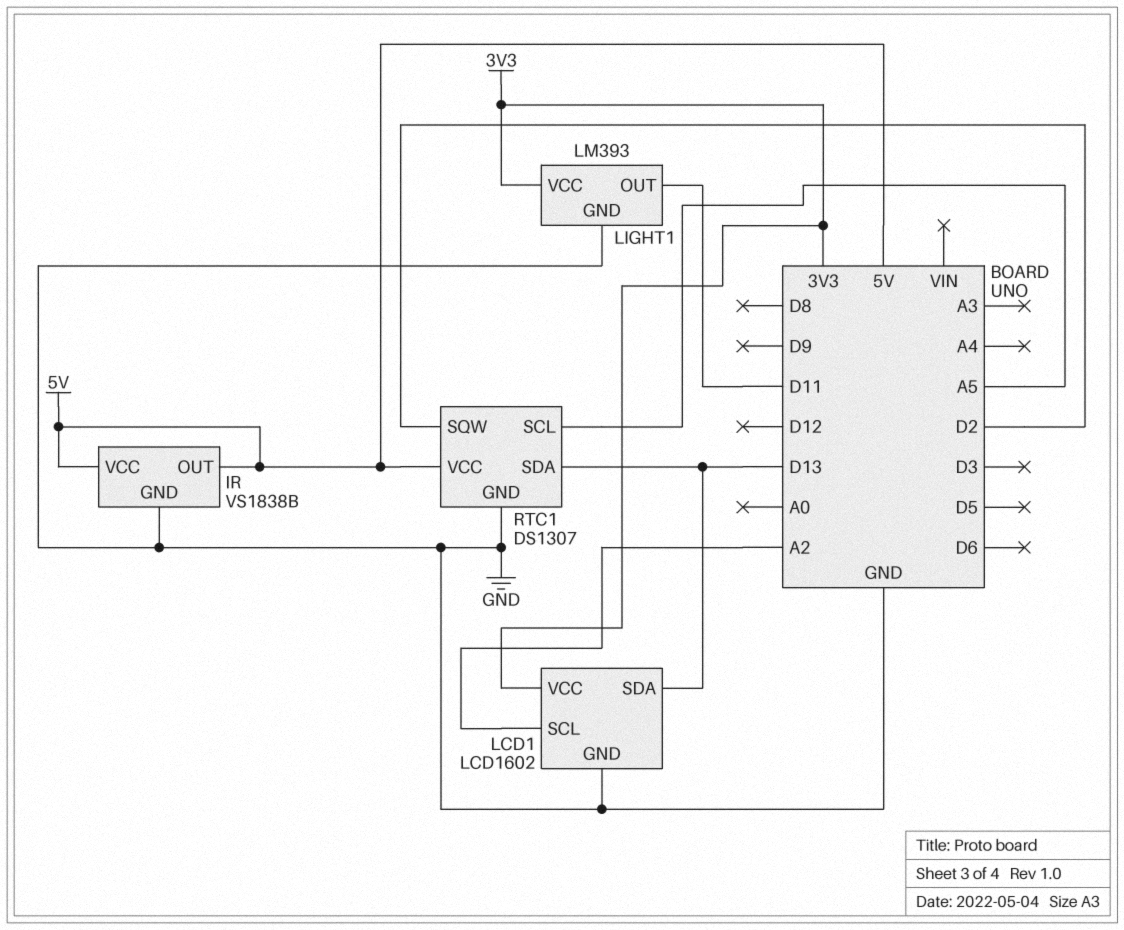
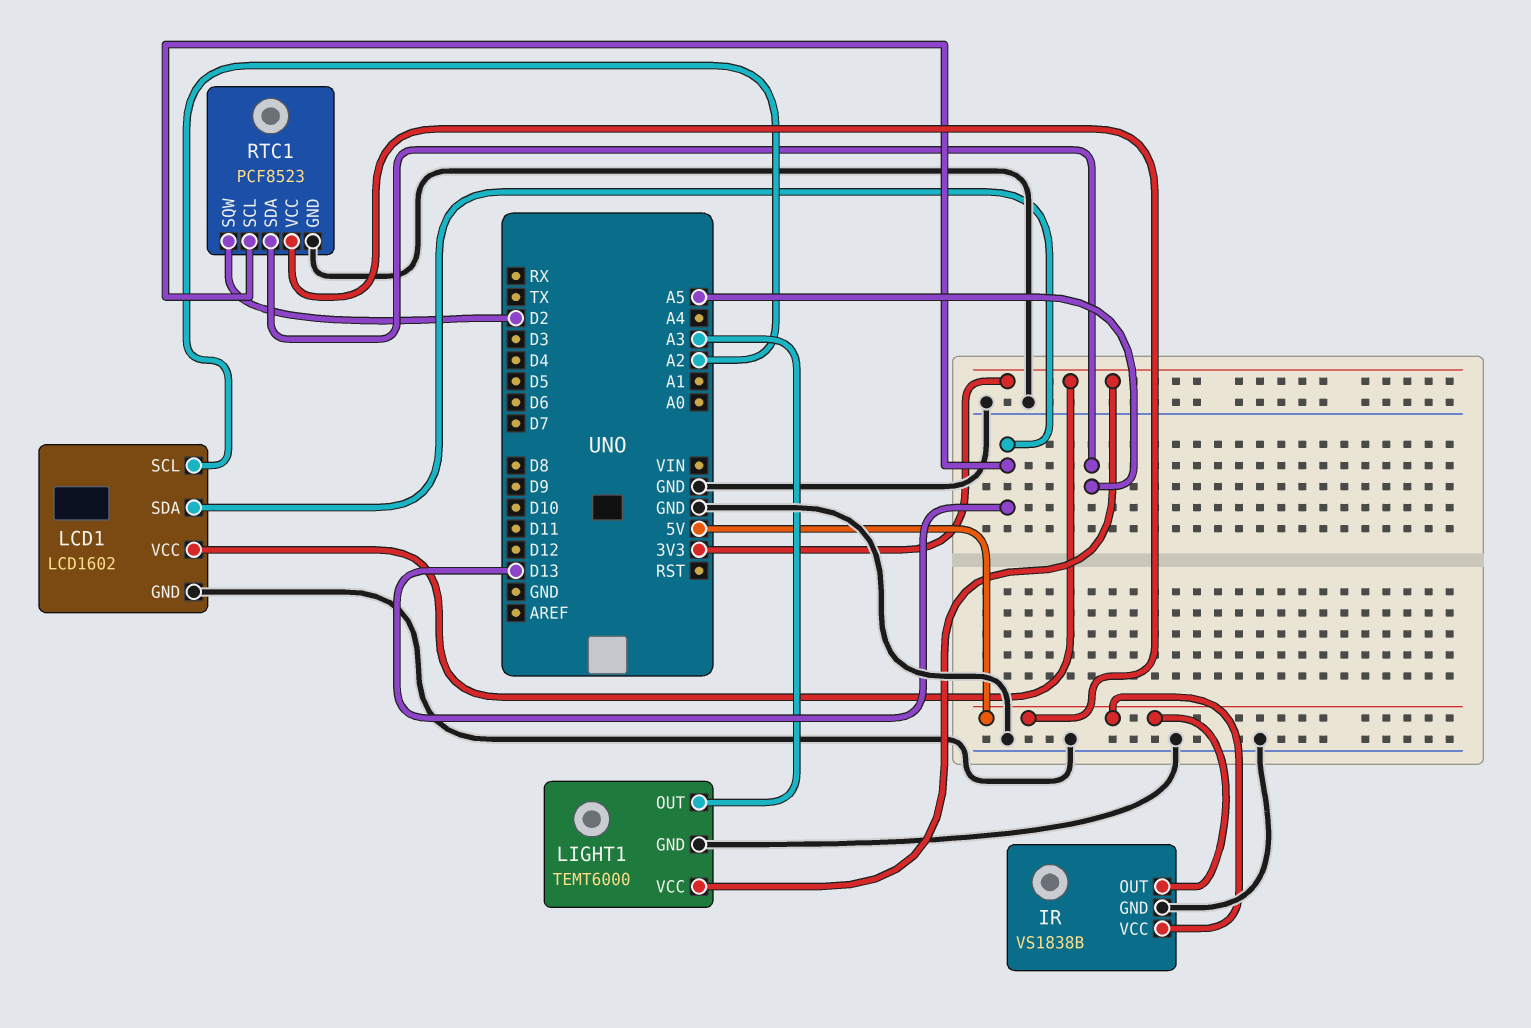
LIGHT1: LM393 -> TEMT6000
LIGHT1 pin OUT: D11 -> A3
RTC1: DS1307 -> PCF8523
RTC1 pin SCL: A5 -> D13
RTC1 pin SDA: D13 -> A5

